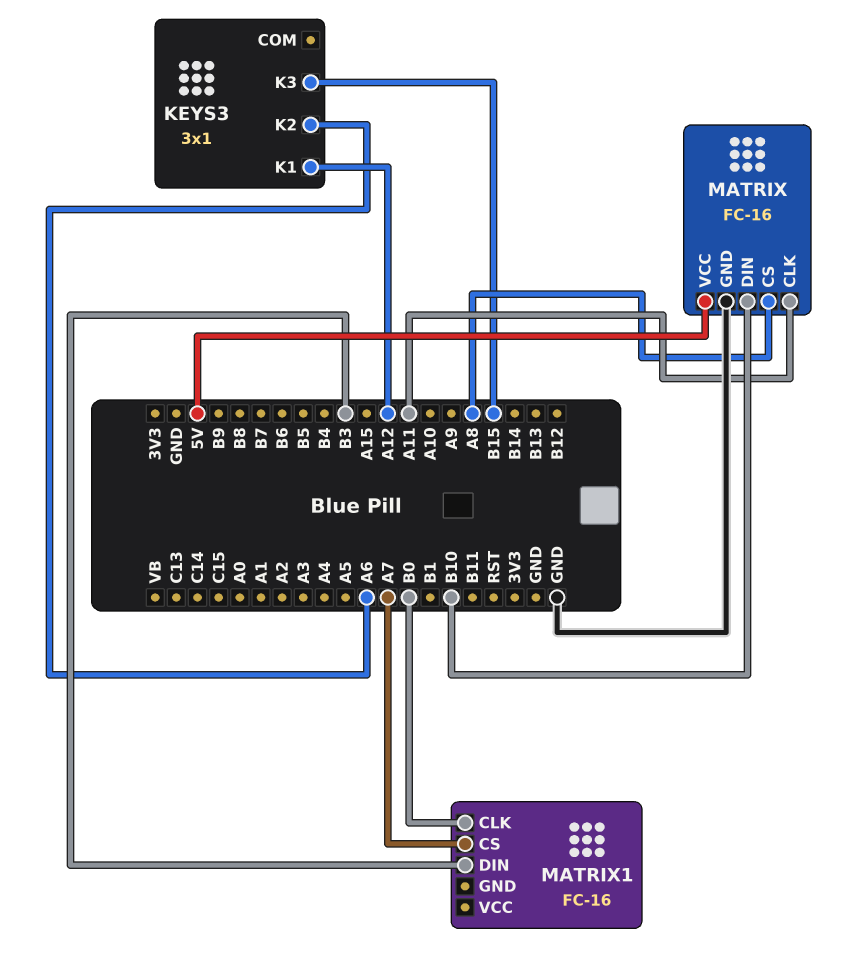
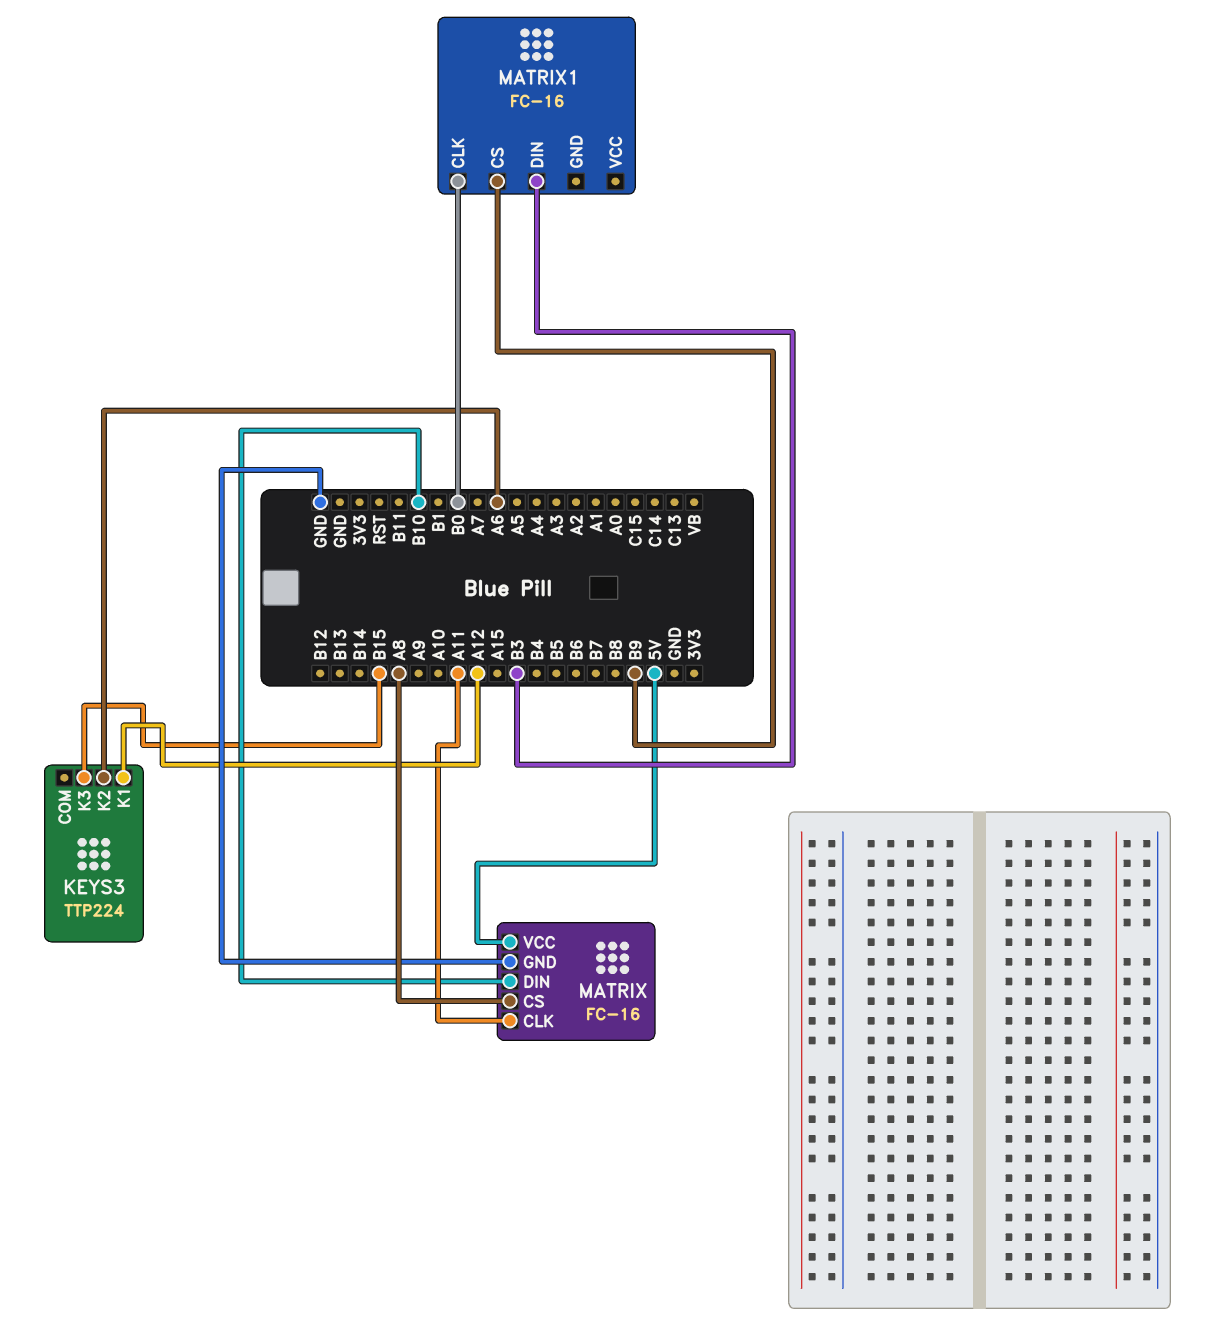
KEYS3: 3x1 -> TTP224
MATRIX1 pin CS: A7 -> B9

